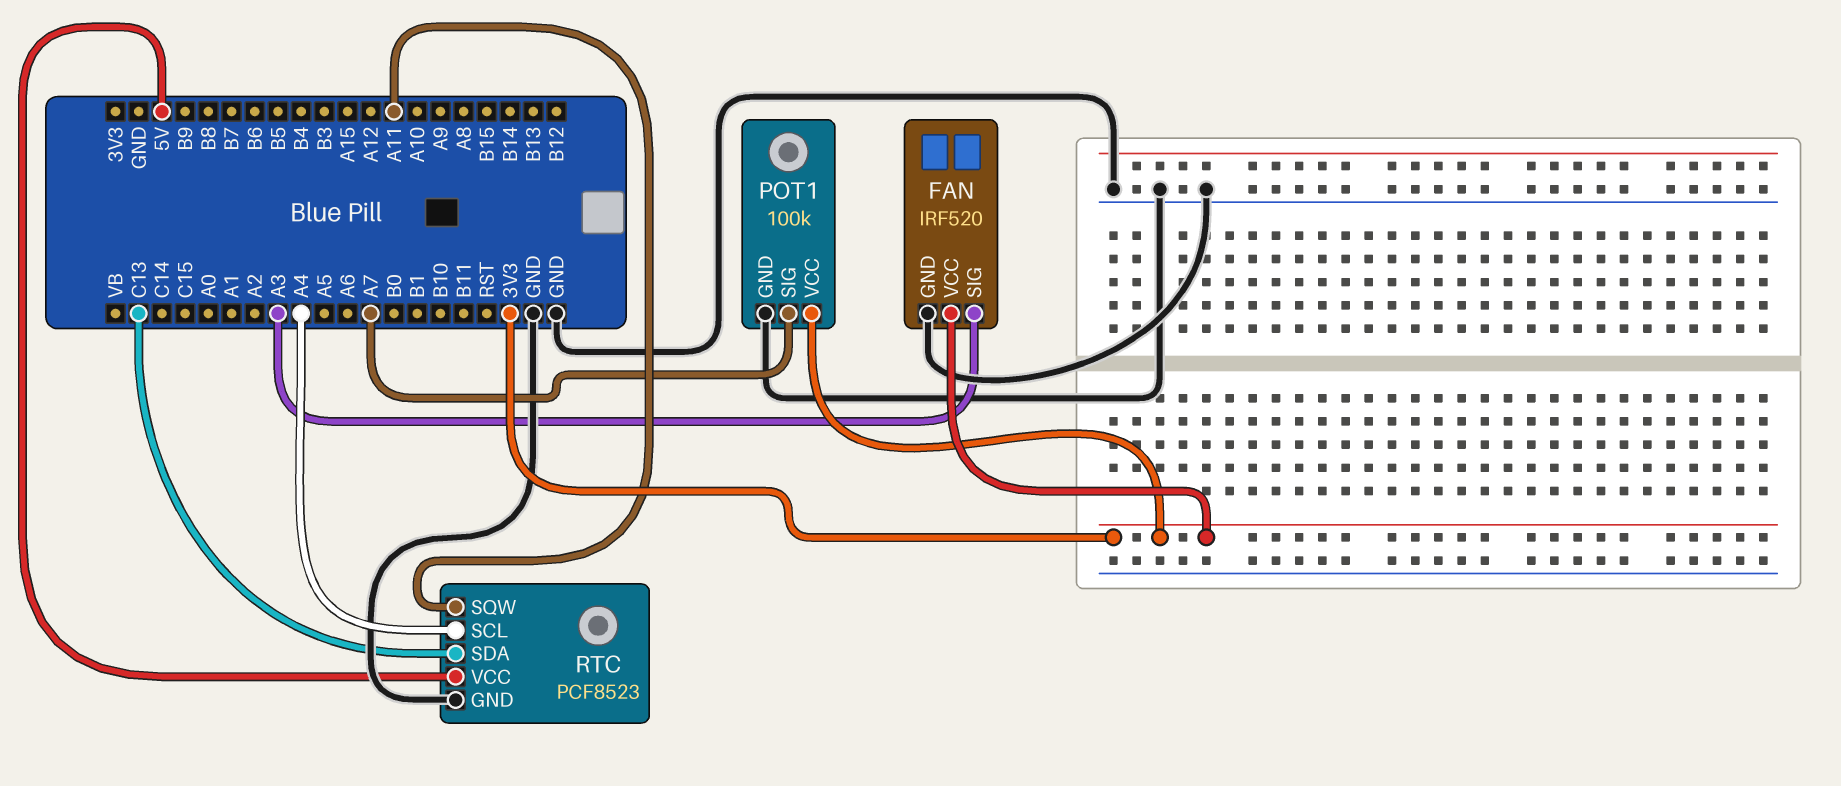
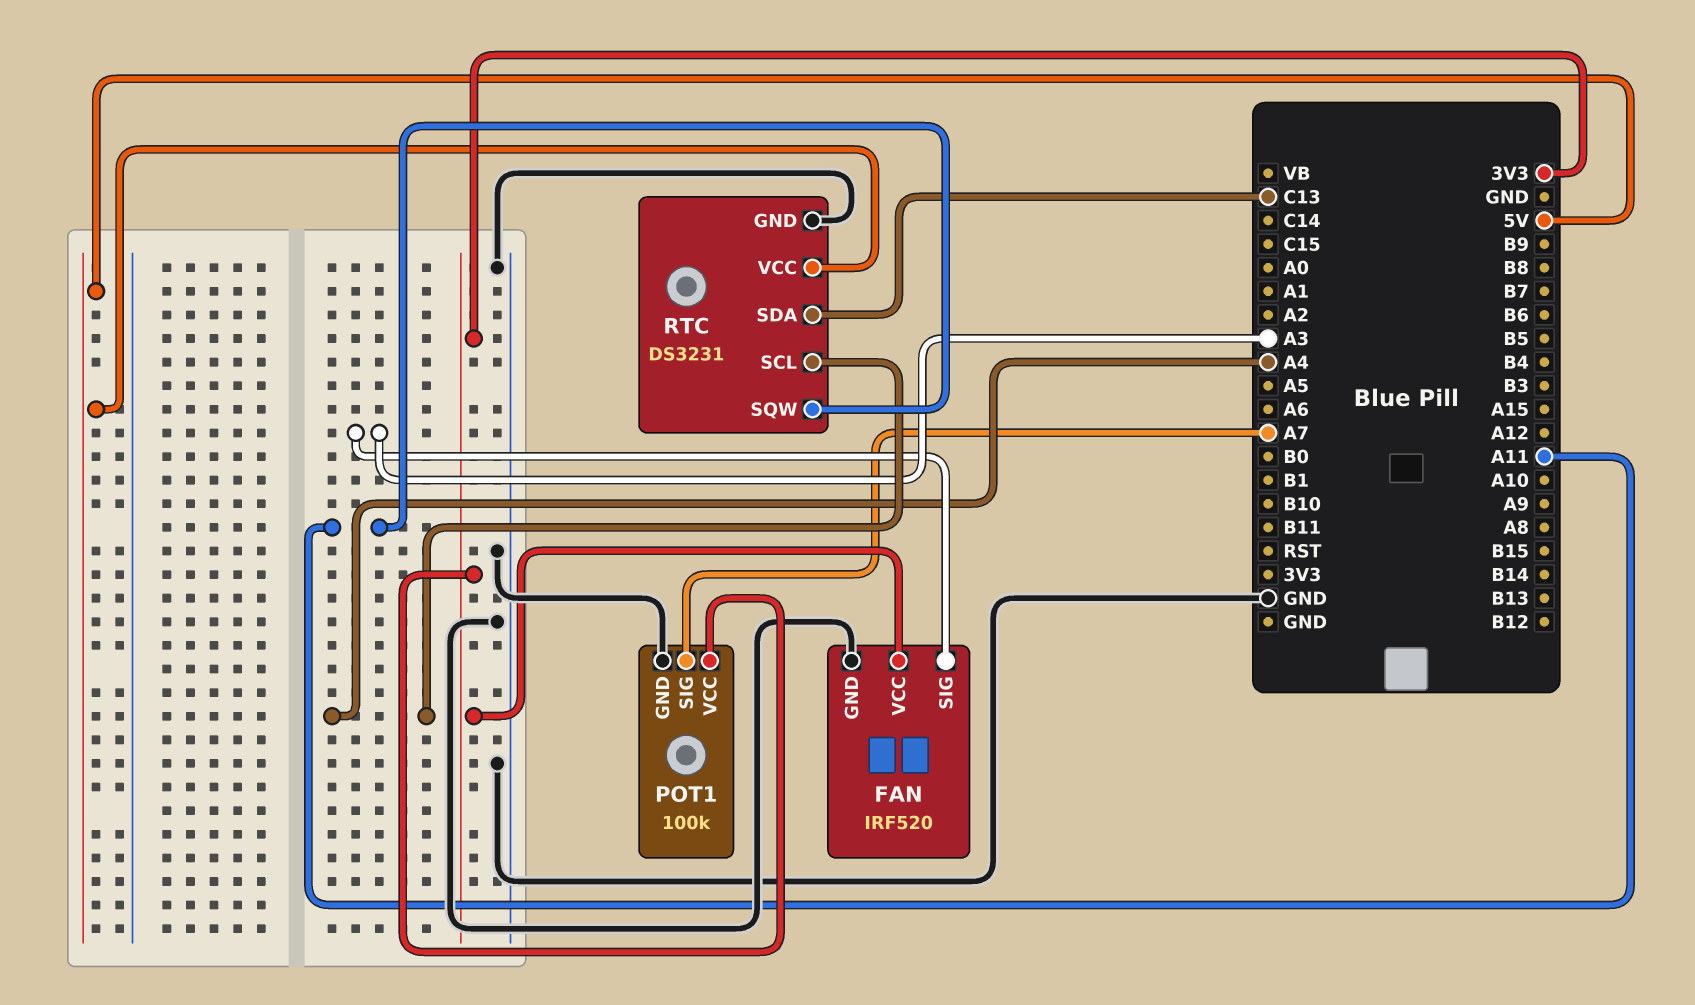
RTC: PCF8523 -> DS3231

